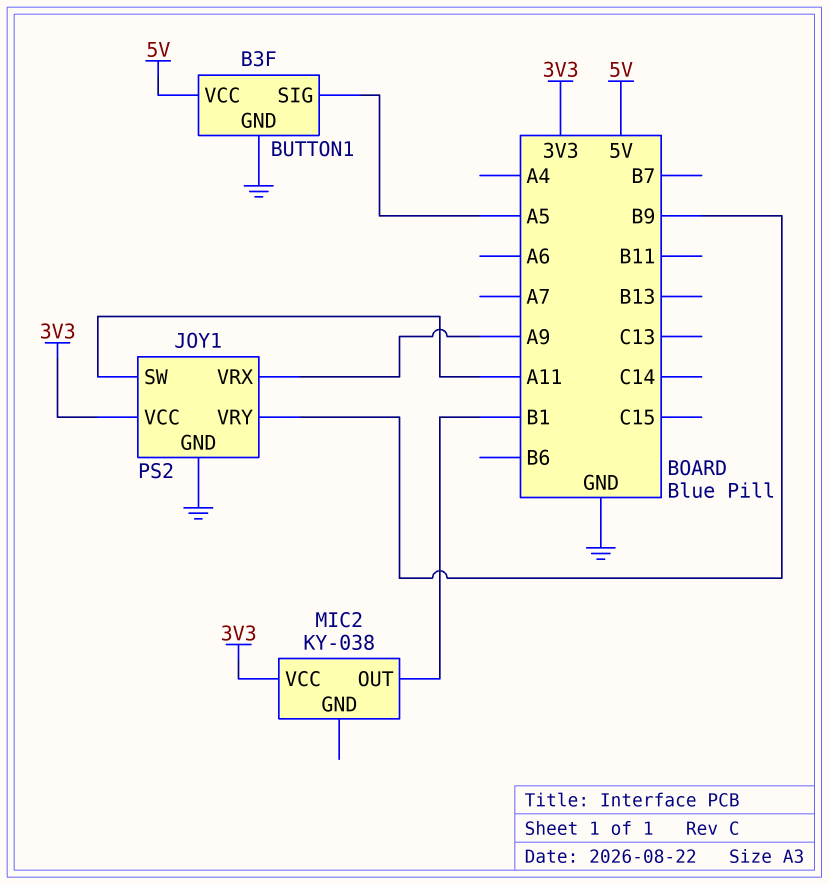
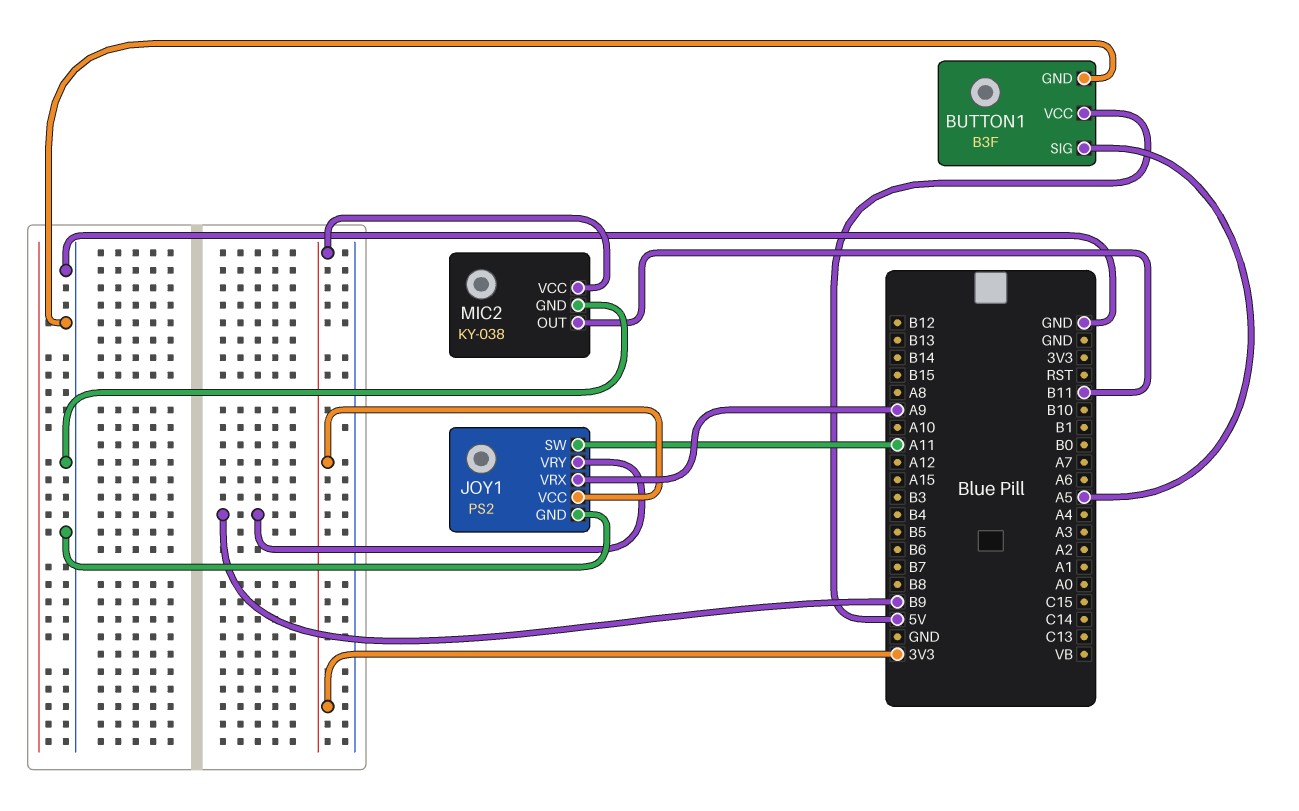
MIC2 pin GND: none -> GND
MIC2 pin OUT: B1 -> B11

